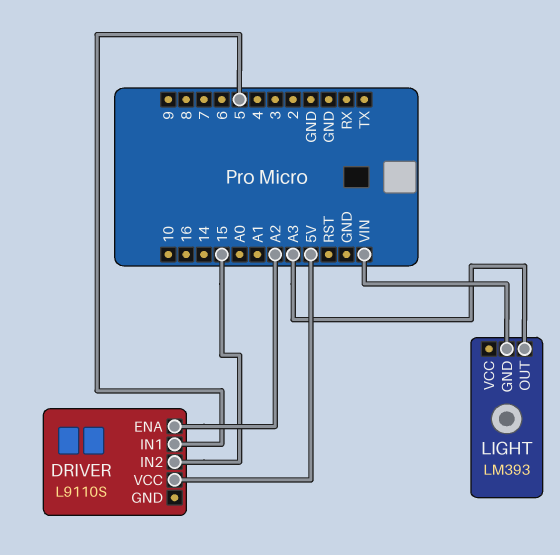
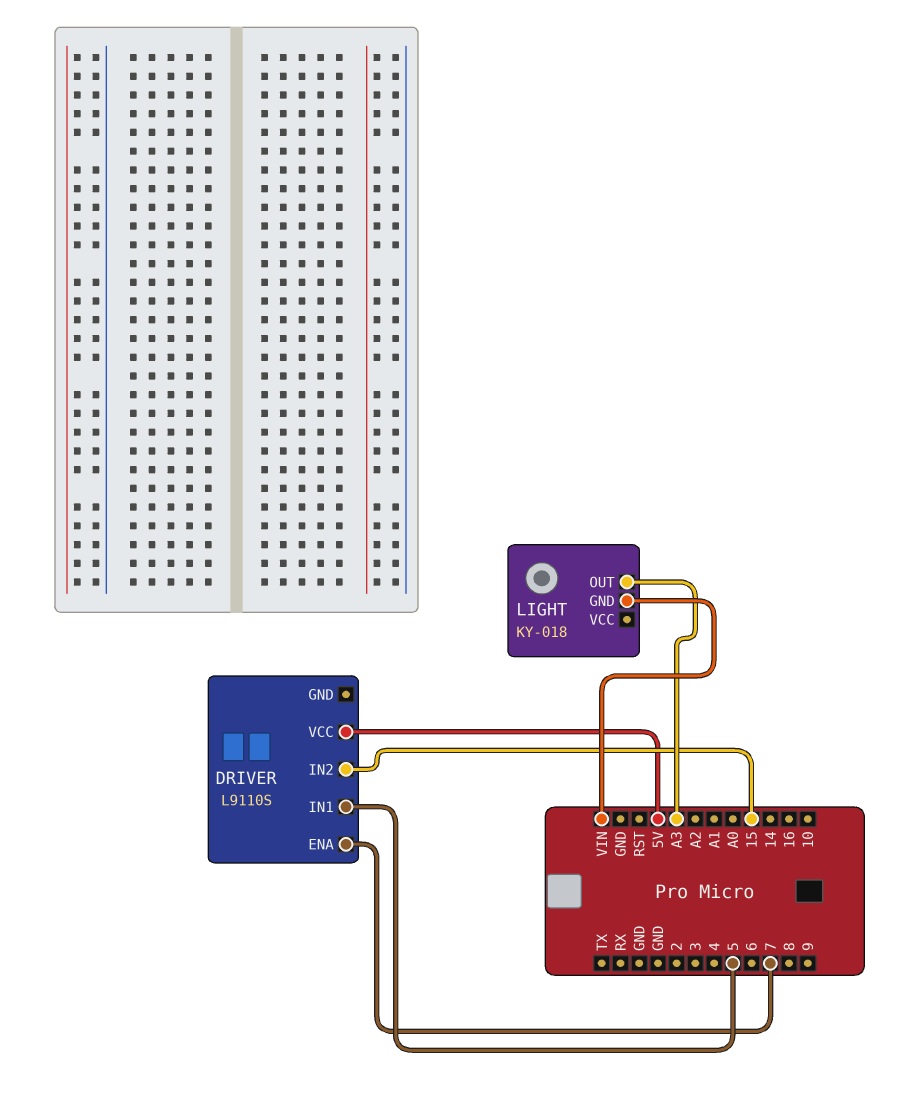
DRIVER pin ENA: A2 -> 7
LIGHT: LM393 -> KY-018

